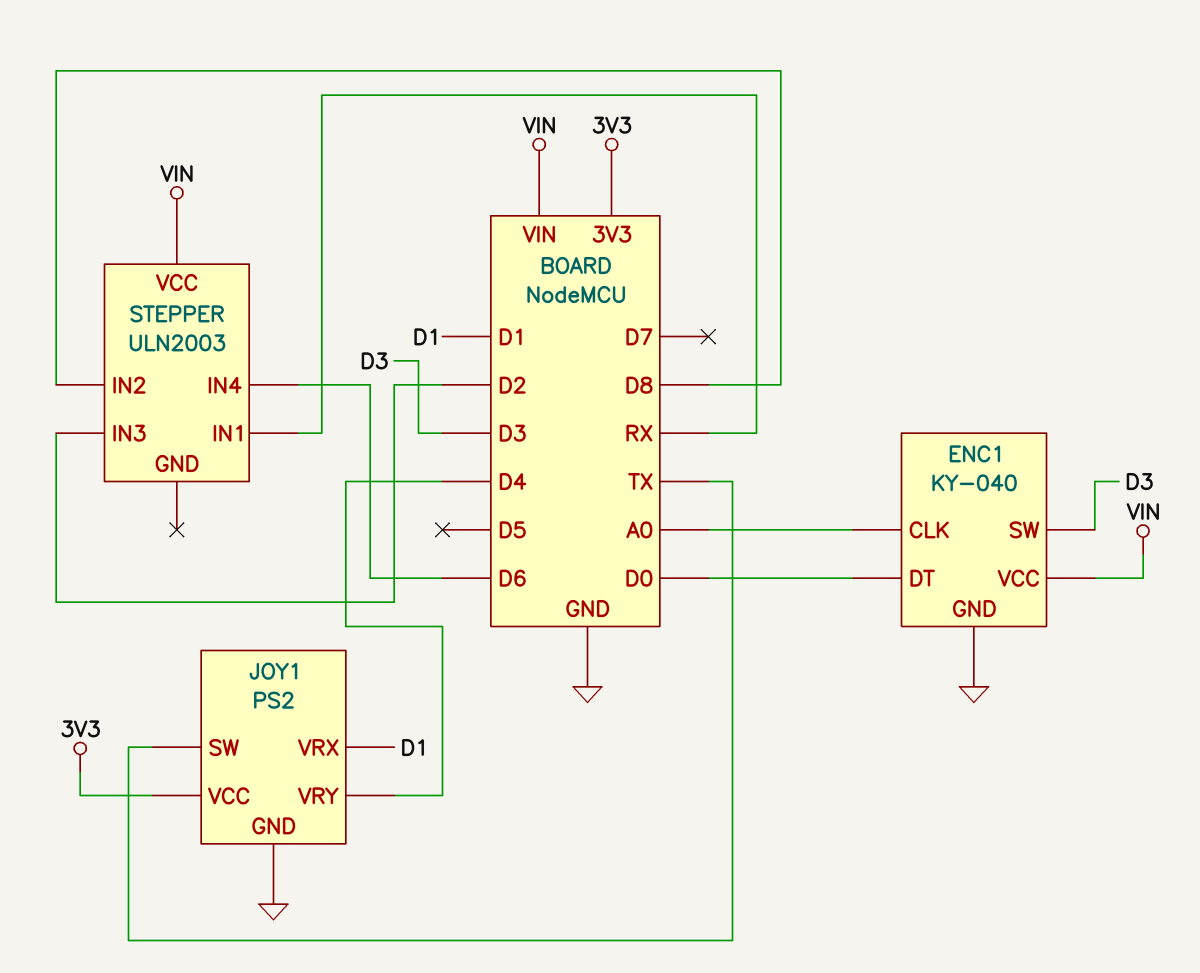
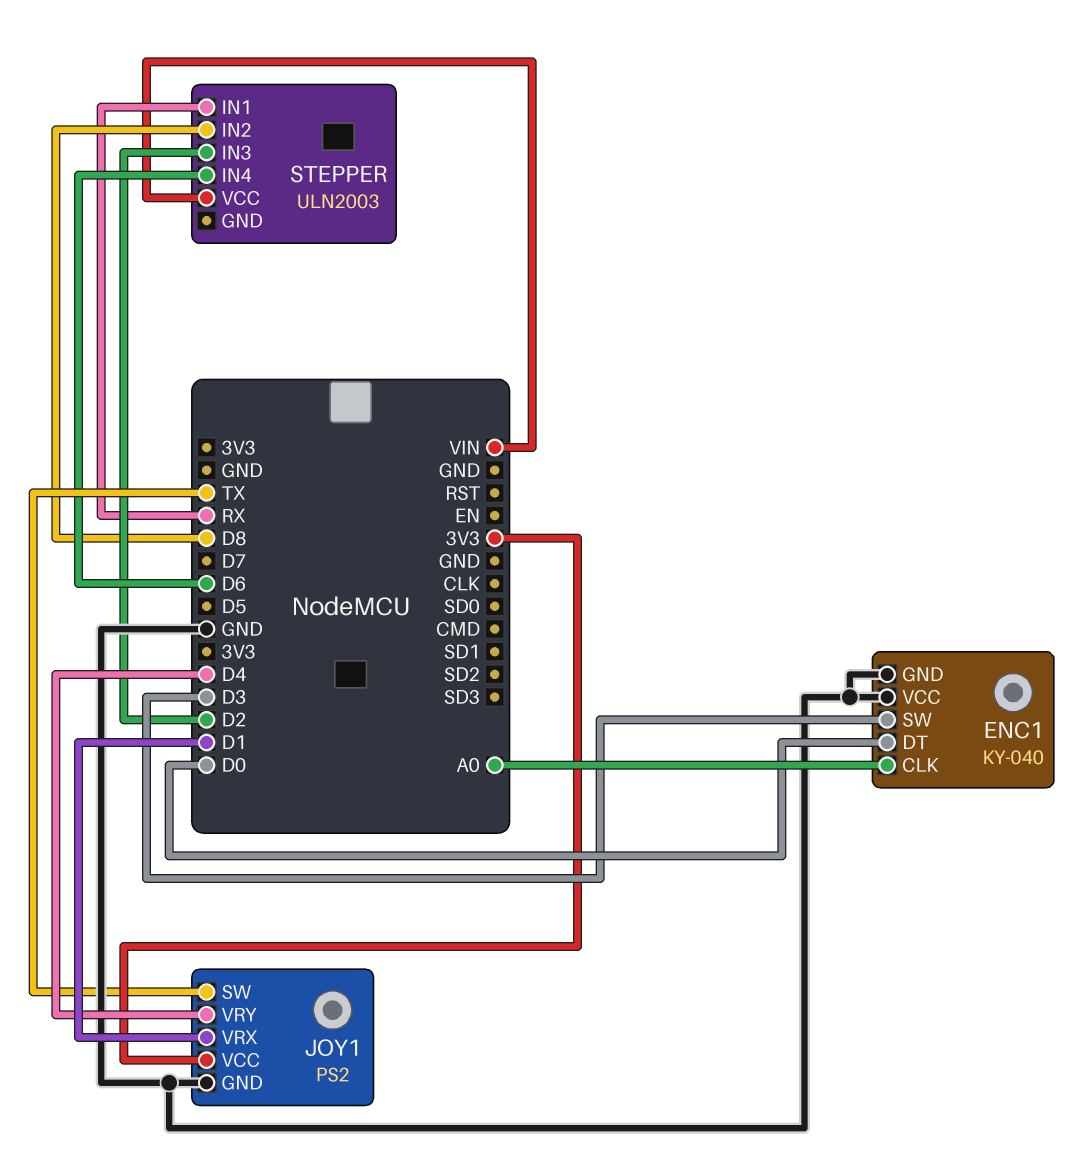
ENC1 pin VCC: VIN -> GND

